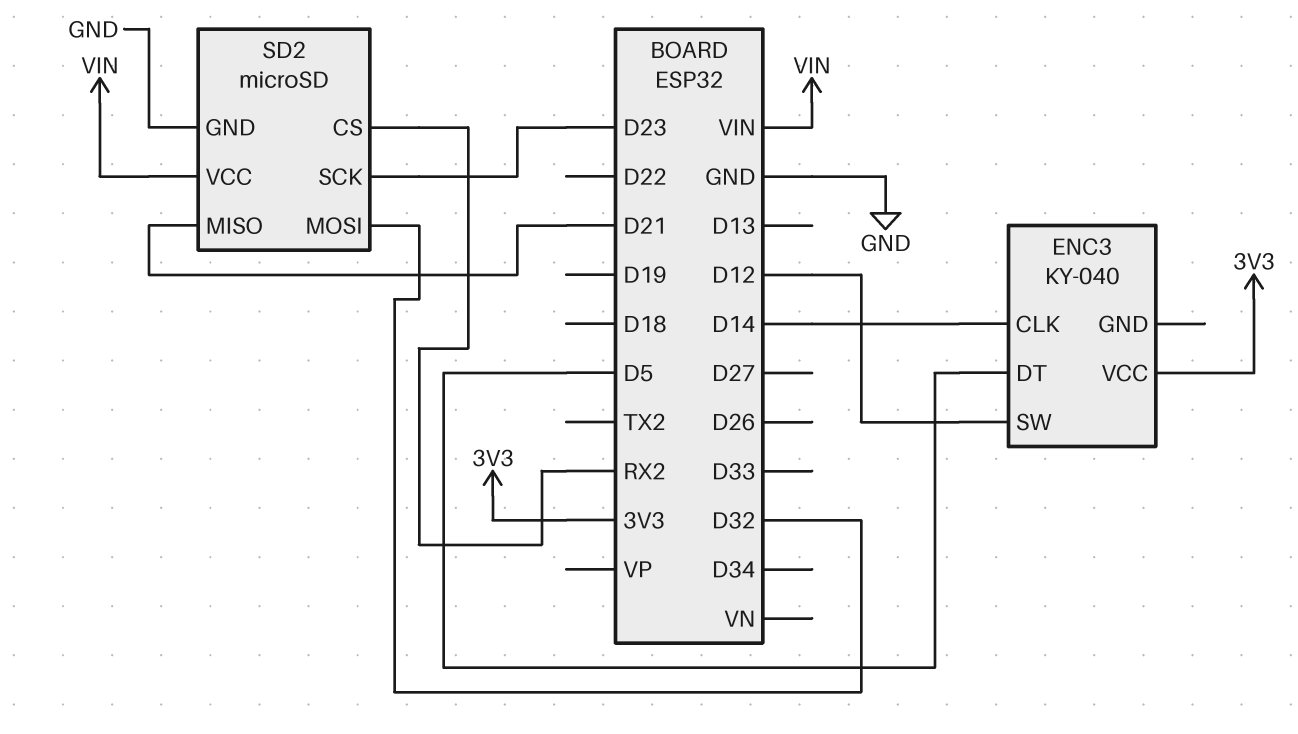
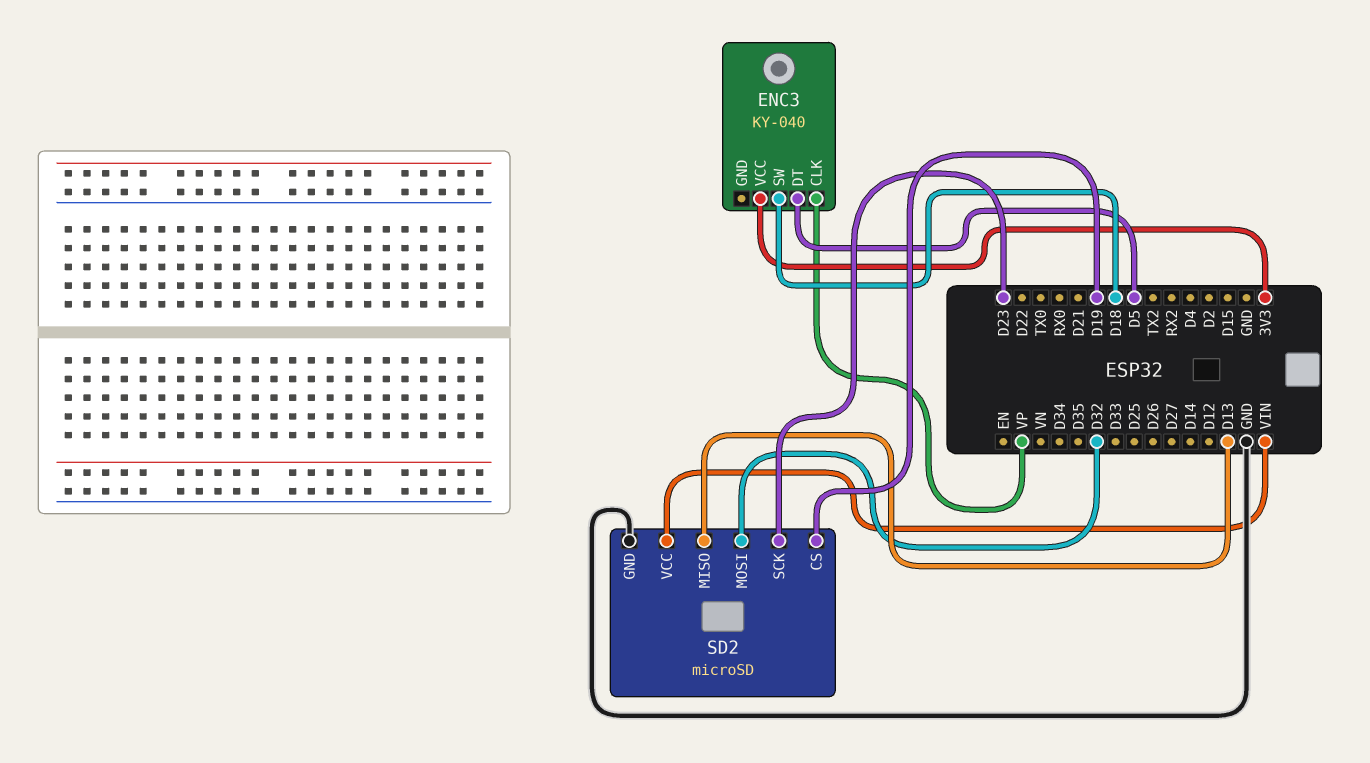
ENC3 pin CLK: D14 -> VP
ENC3 pin SW: D12 -> D18
SD2 pin CS: RX2 -> D19
SD2 pin MISO: D21 -> D13

